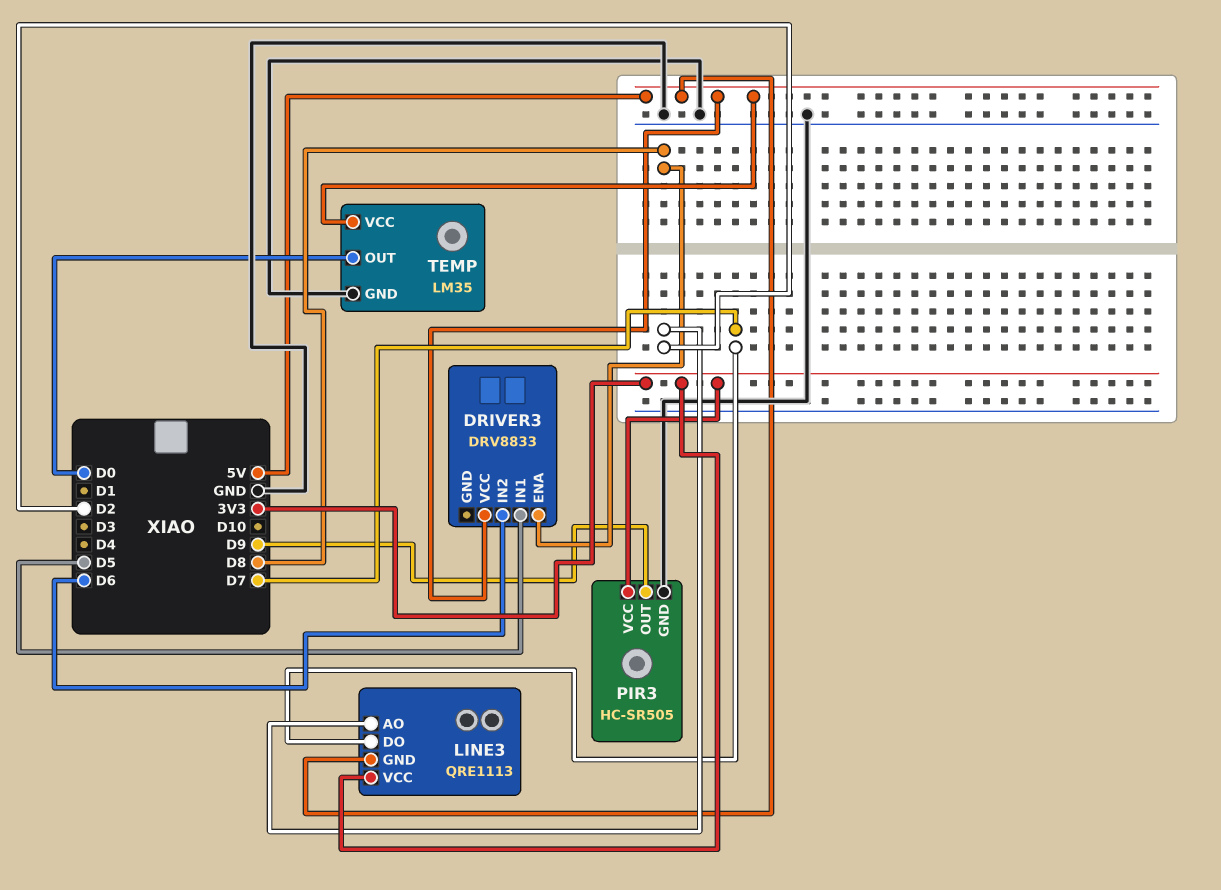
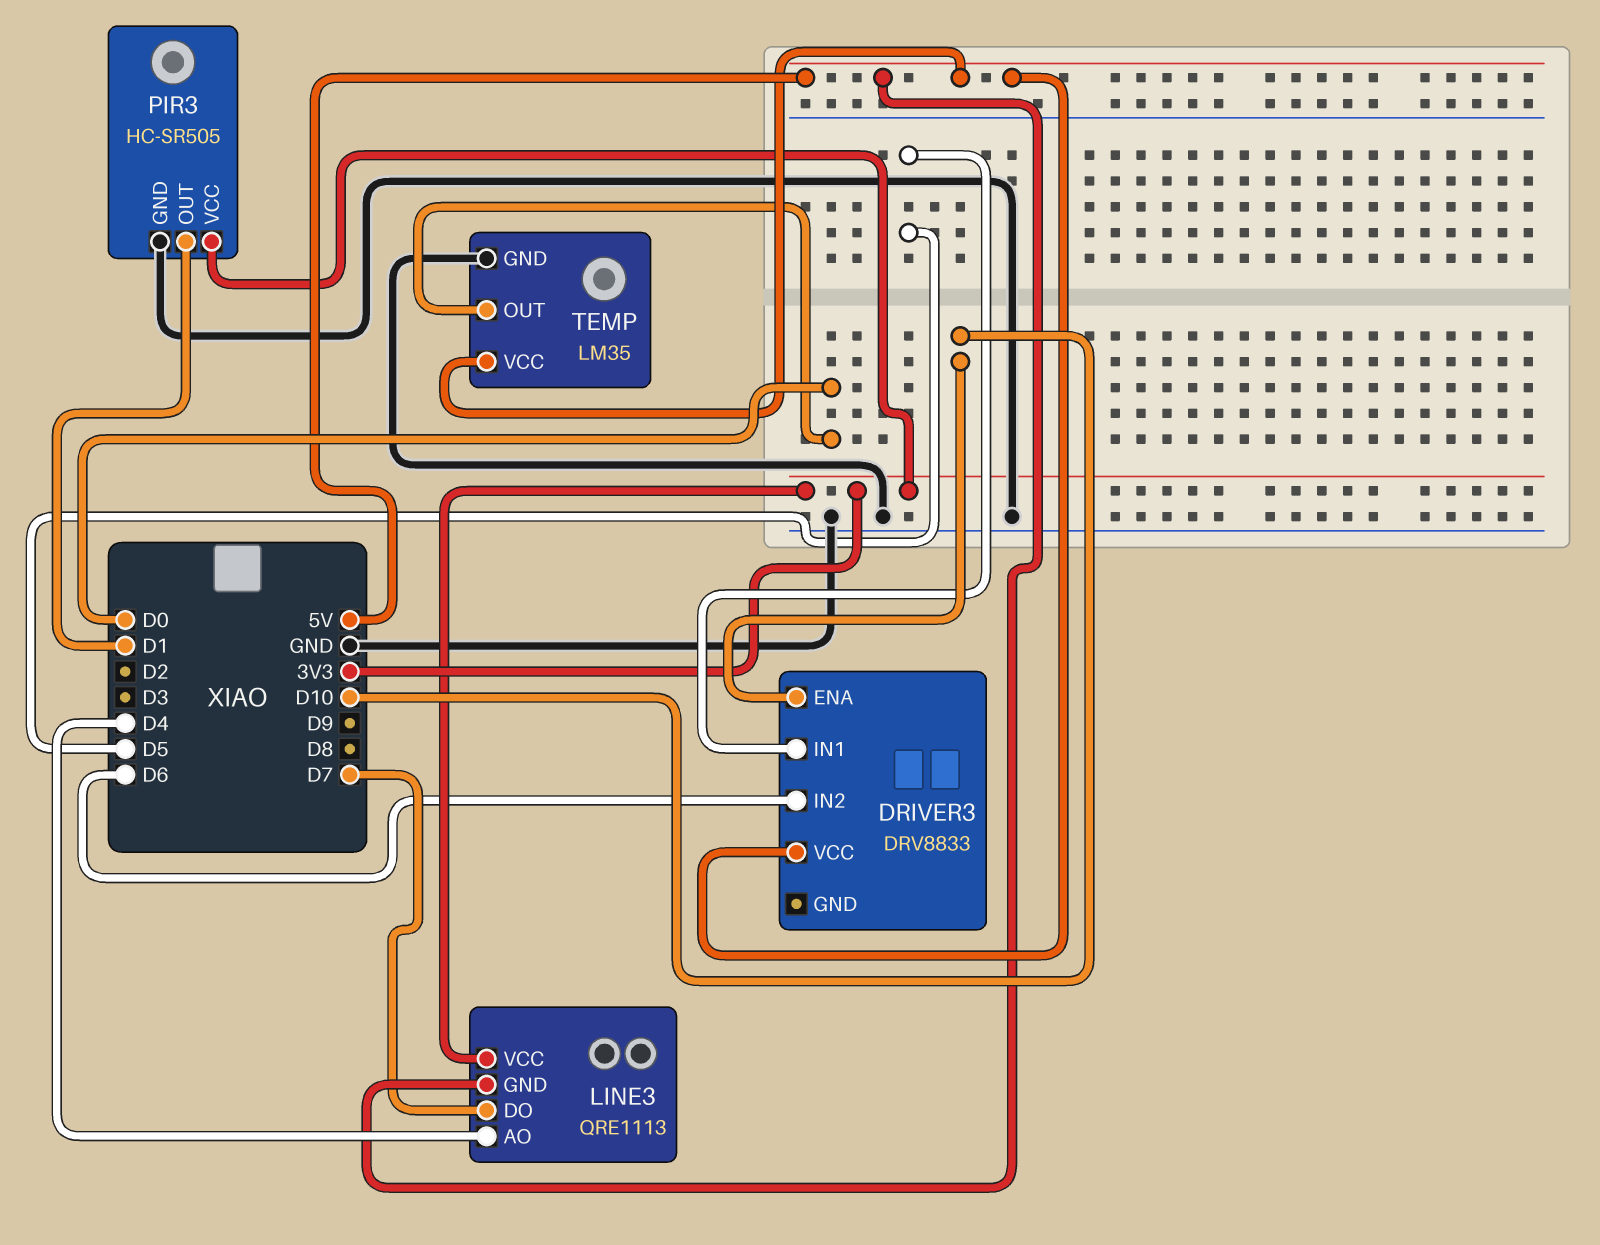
DRIVER3 pin ENA: D8 -> D10
LINE3 pin AO: D2 -> D4
PIR3 pin OUT: D9 -> D1

